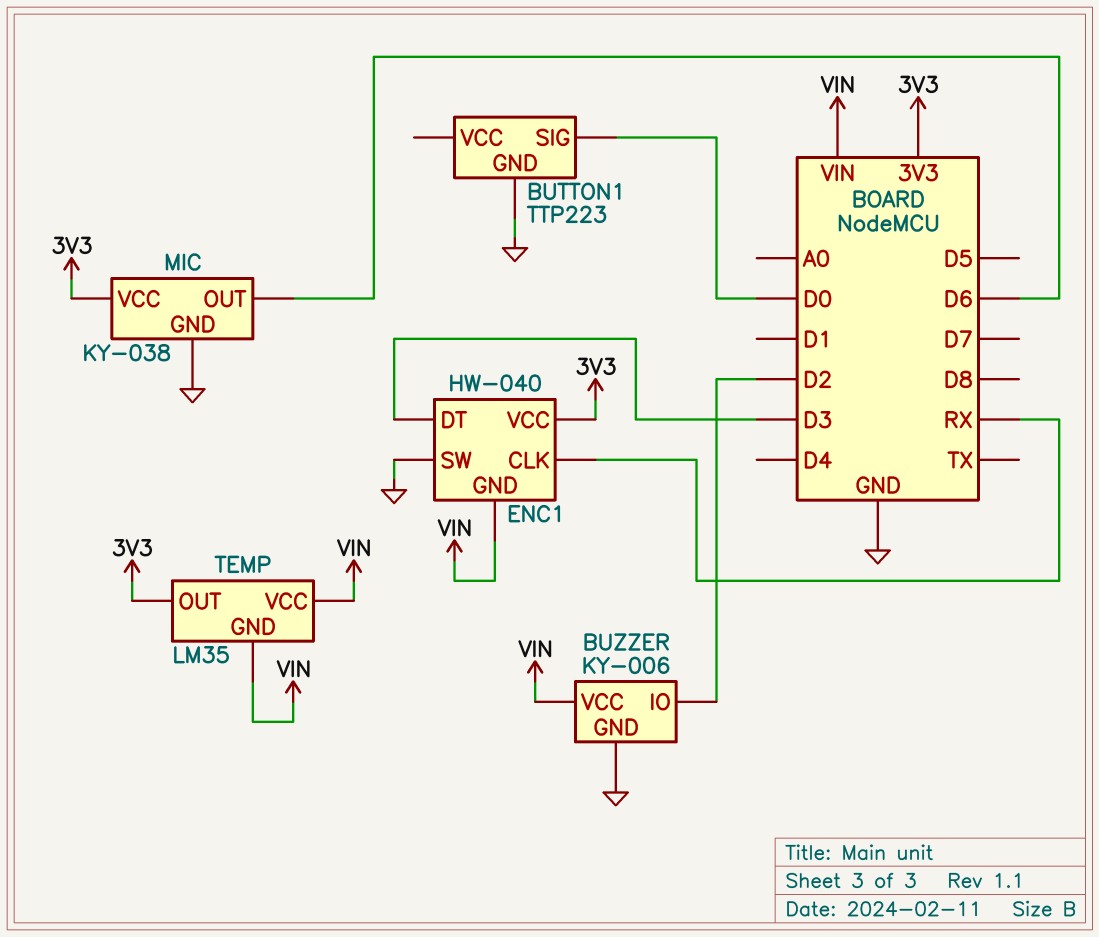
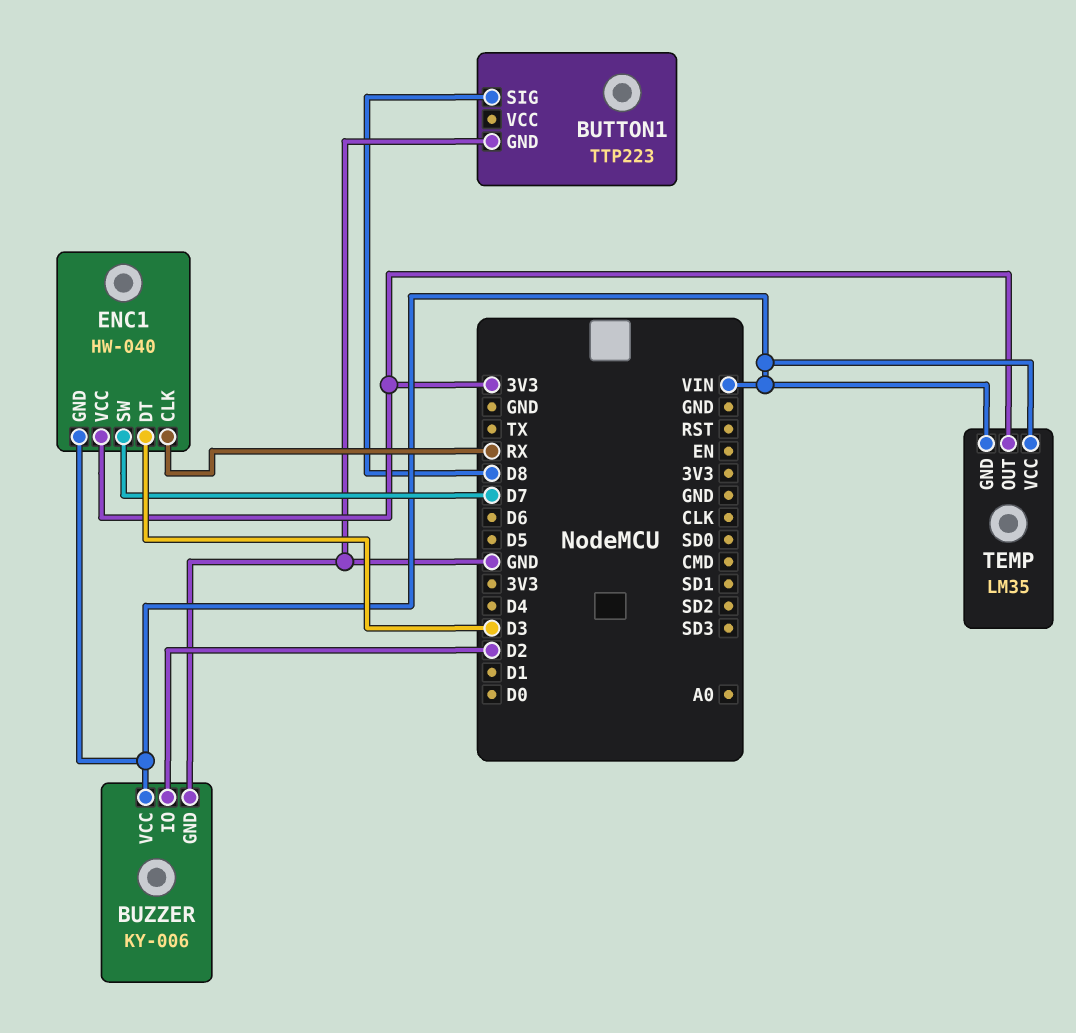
BUTTON1 pin SIG: D0 -> D8
ENC1 pin SW: GND -> D7
MIC: KY-038 -> none
MIC pin GND: GND -> none
MIC pin OUT: D6 -> none
MIC pin VCC: 3V3 -> none

